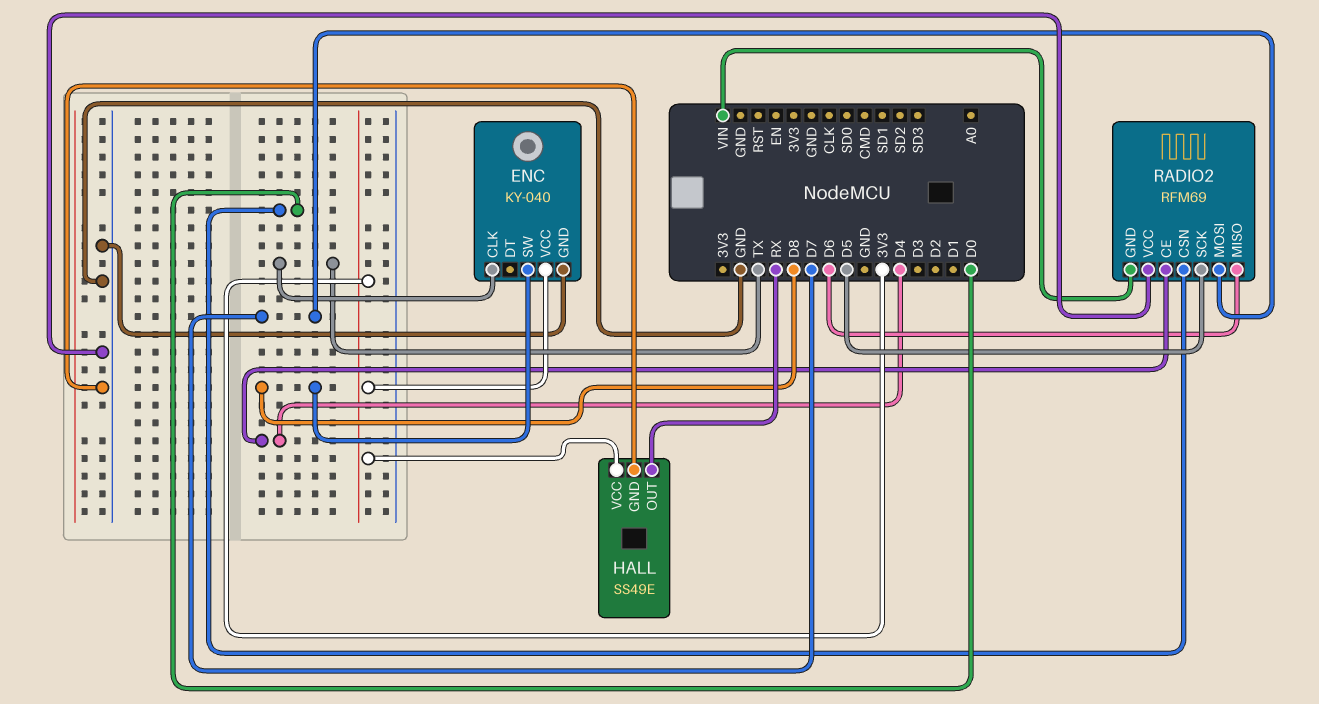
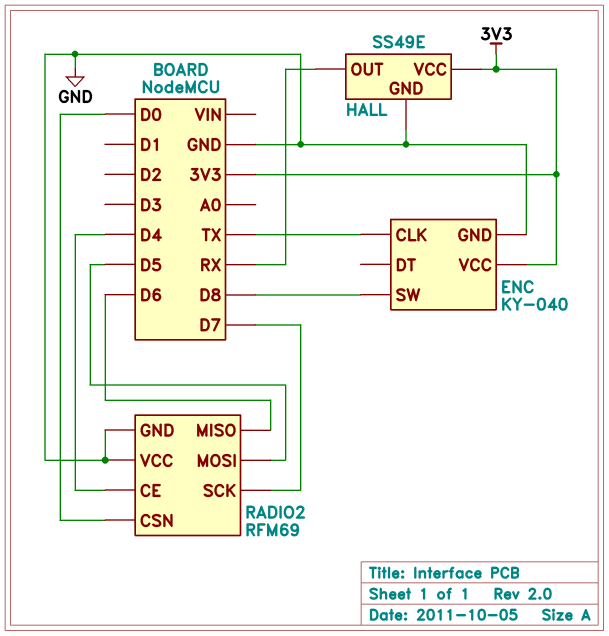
RADIO2 pin GND: VIN -> GND
RADIO2 pin MOSI: D7 -> D5
RADIO2 pin SCK: D5 -> D7

